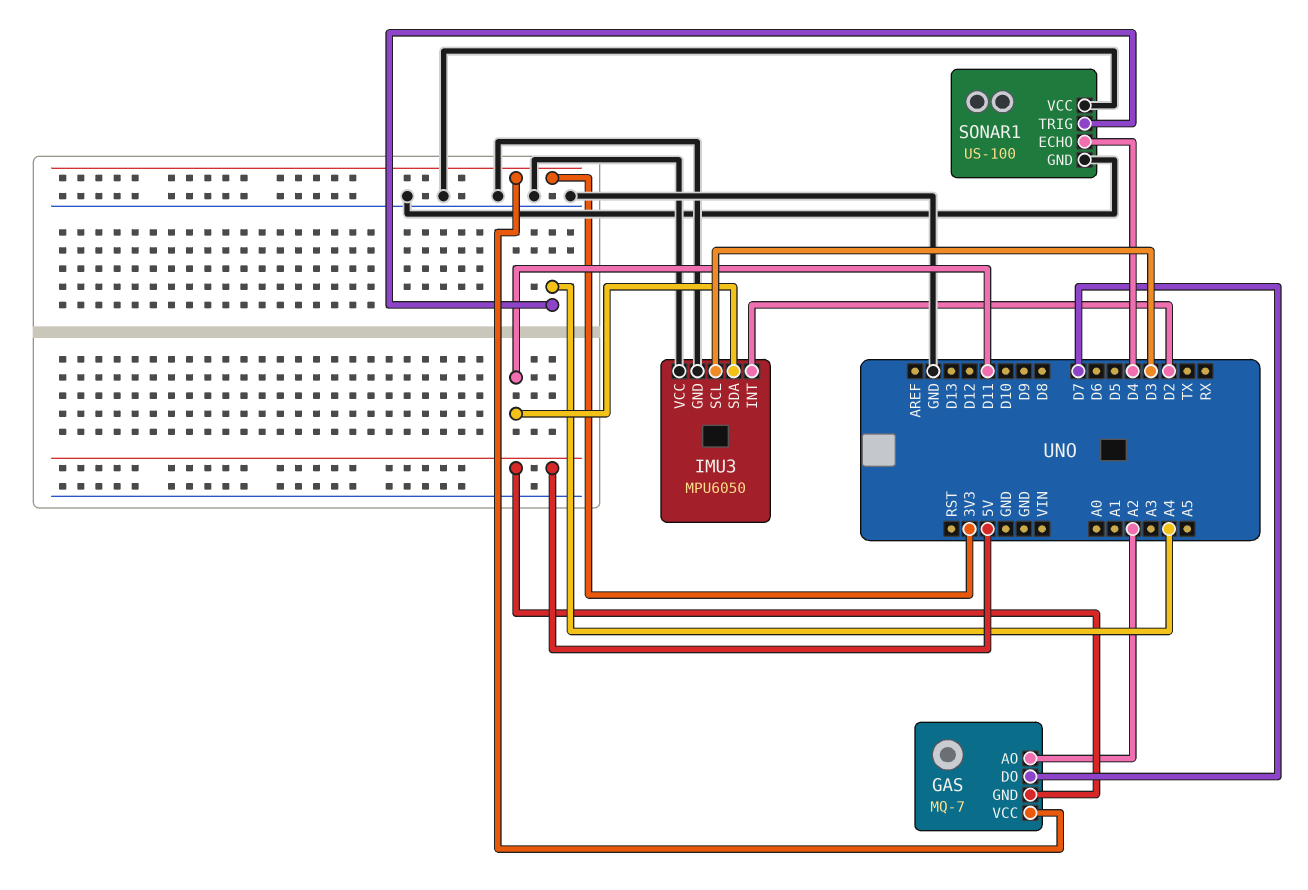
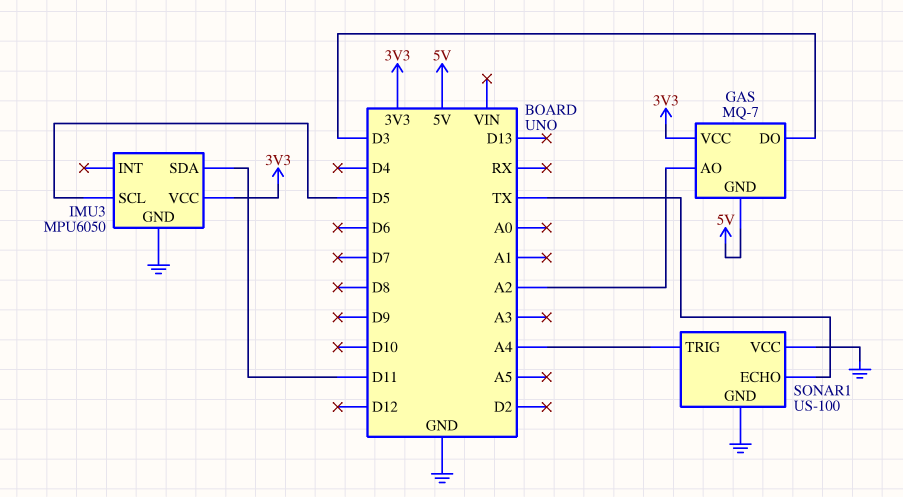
GAS pin DO: D7 -> D3
IMU3 pin INT: D2 -> none
IMU3 pin SCL: D3 -> D5
IMU3 pin VCC: GND -> 3V3
SONAR1 pin ECHO: D4 -> TX

